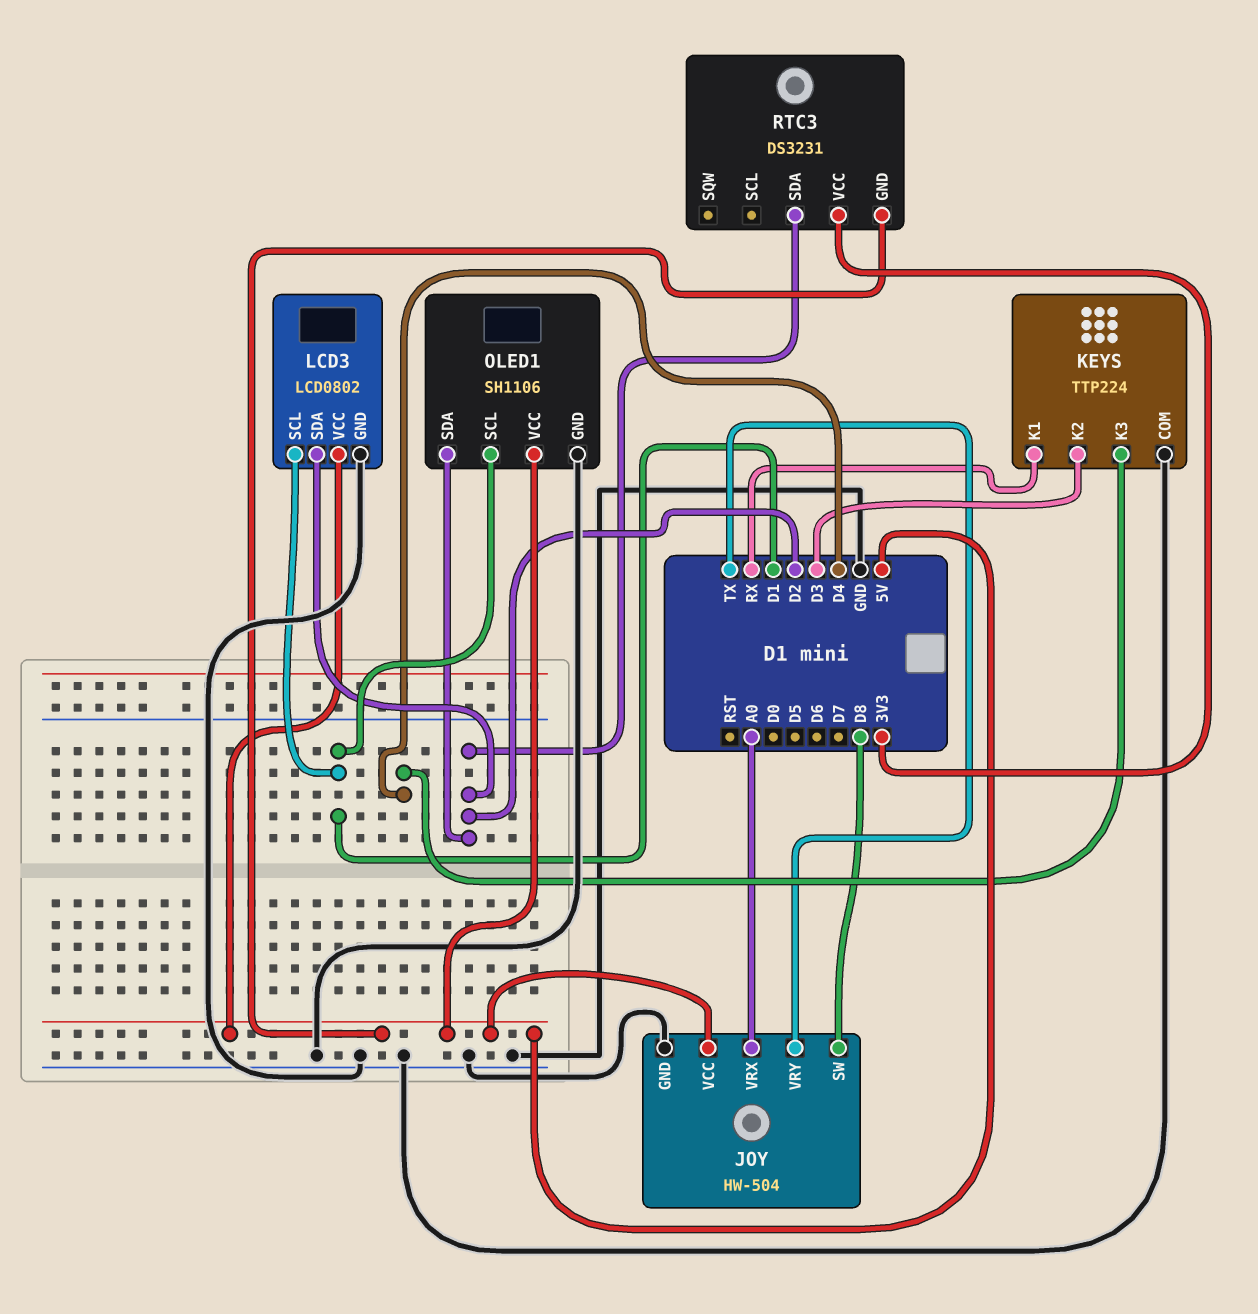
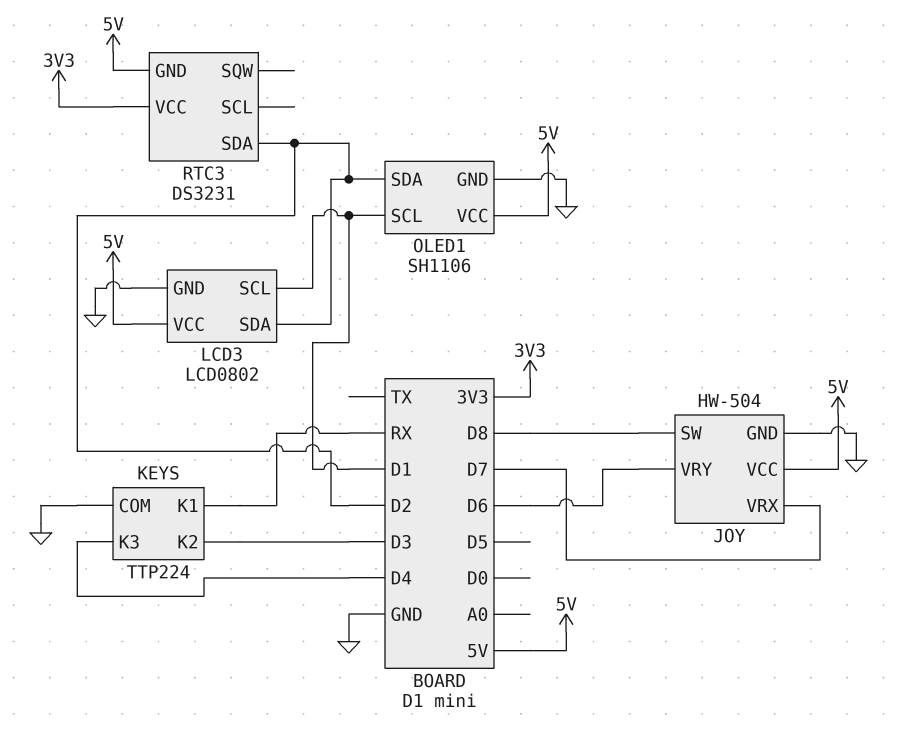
JOY pin VRX: A0 -> D7
JOY pin VRY: TX -> D6

